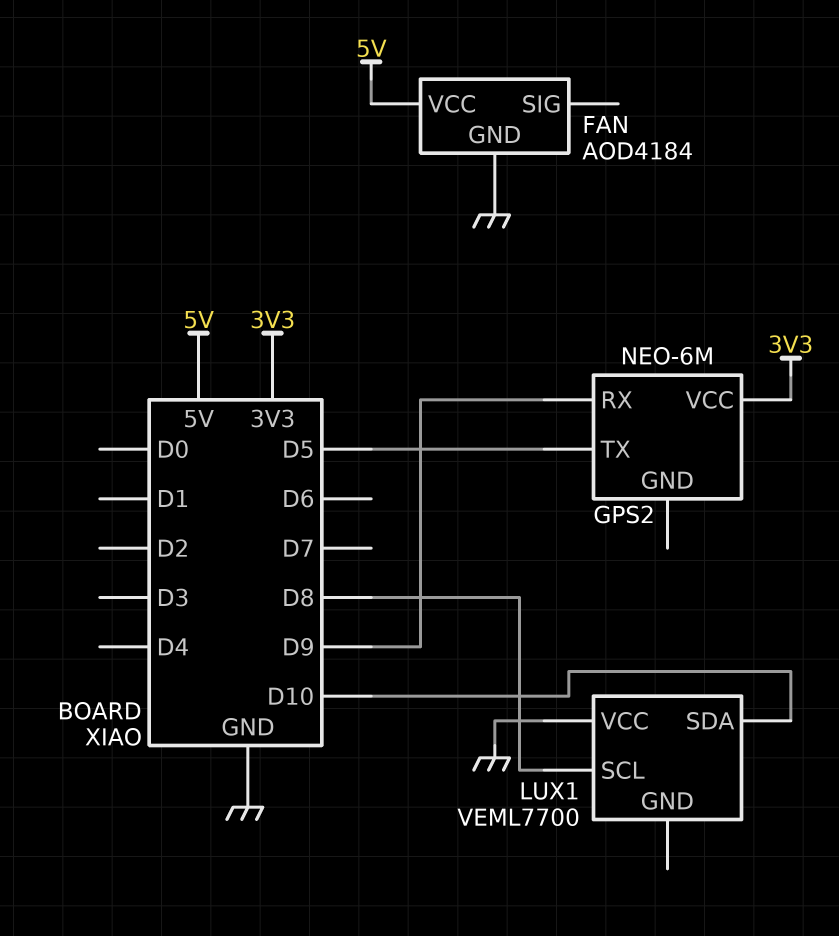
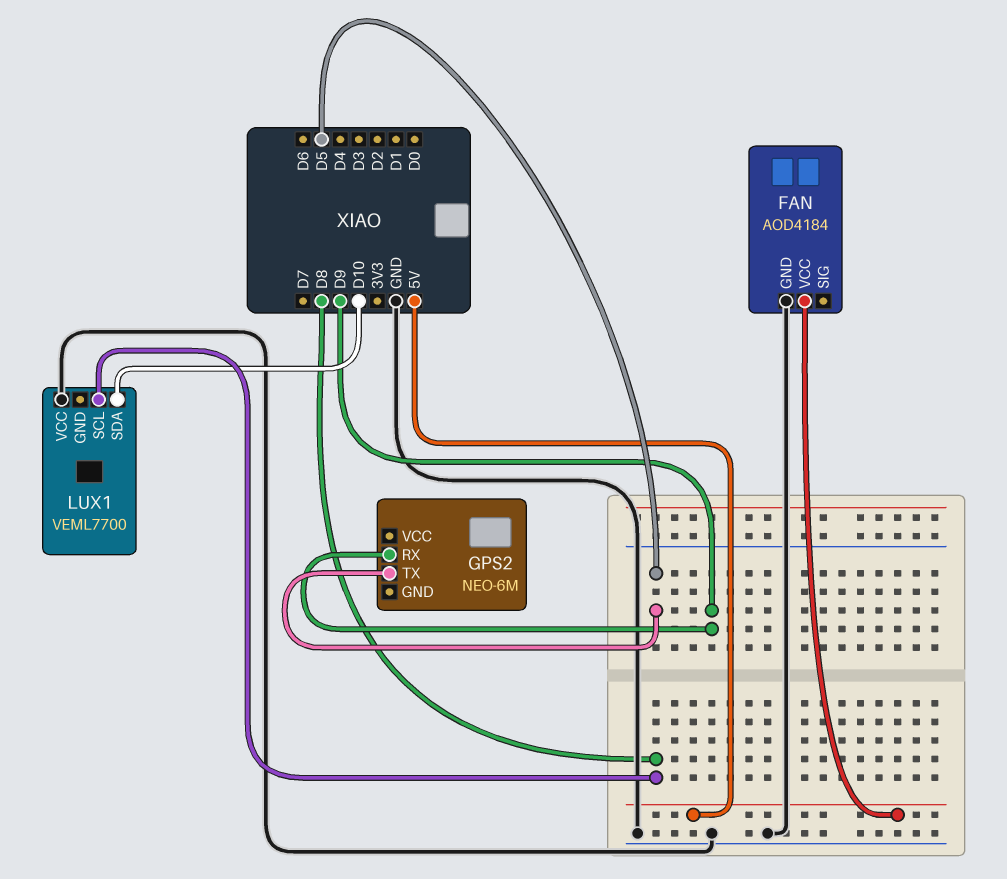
GPS2 pin VCC: 3V3 -> none

